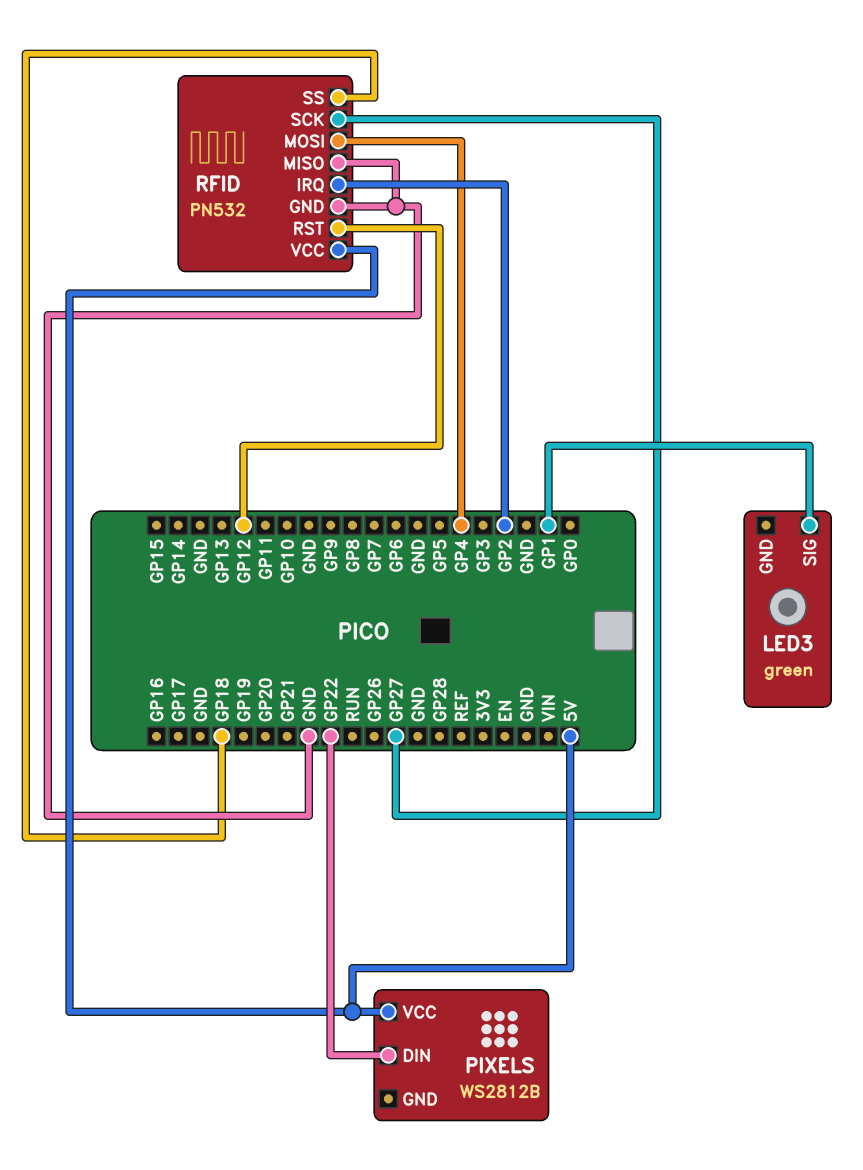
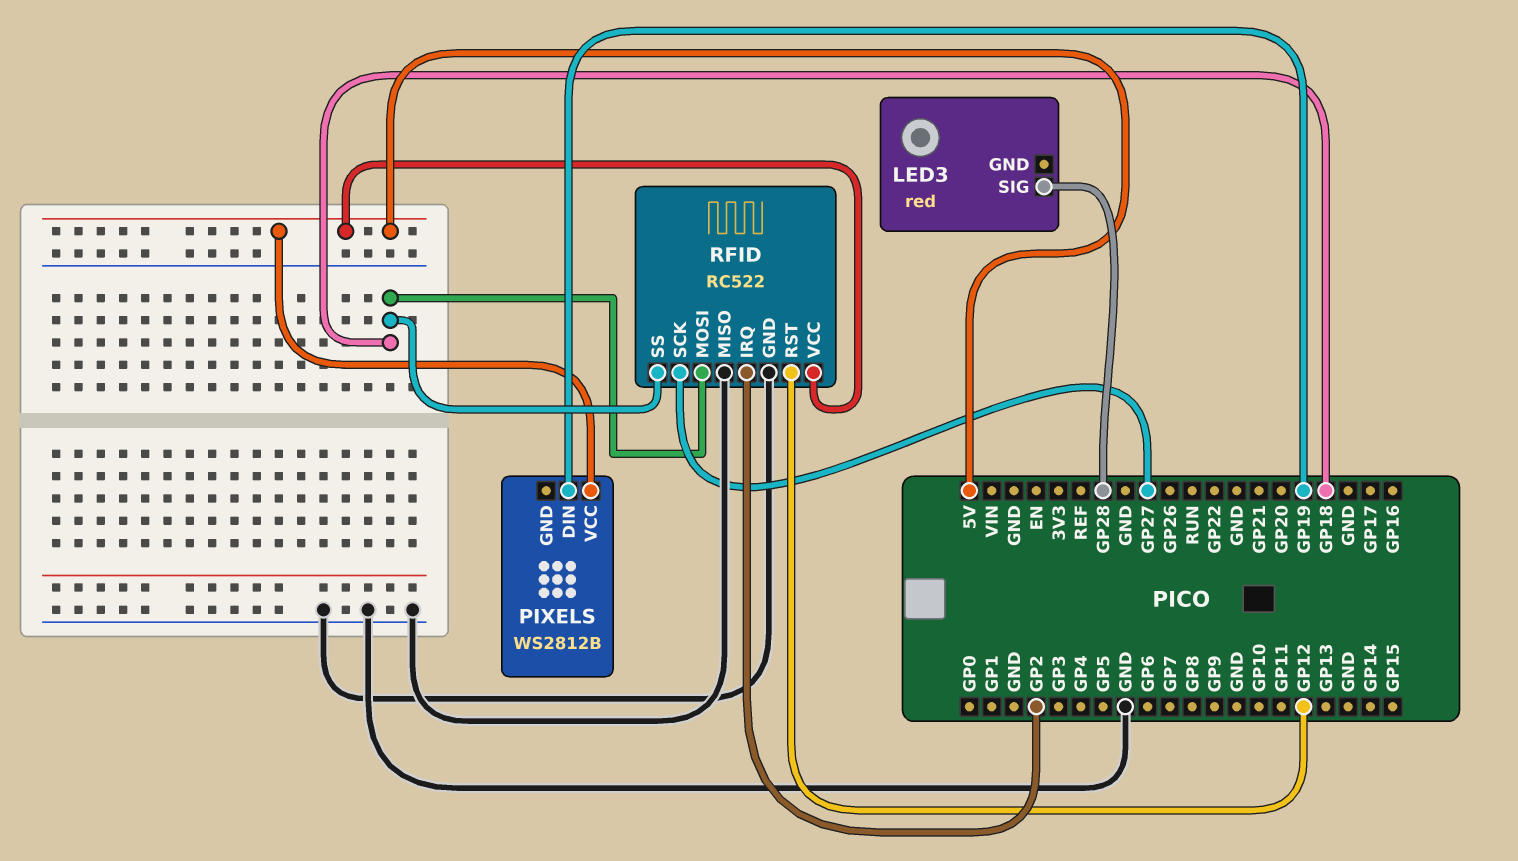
LED3: green -> red
LED3 pin SIG: GP1 -> GP28
PIXELS pin DIN: GP22 -> GP19
RFID: PN532 -> RC522
RFID pin MOSI: GP4 -> GP18

